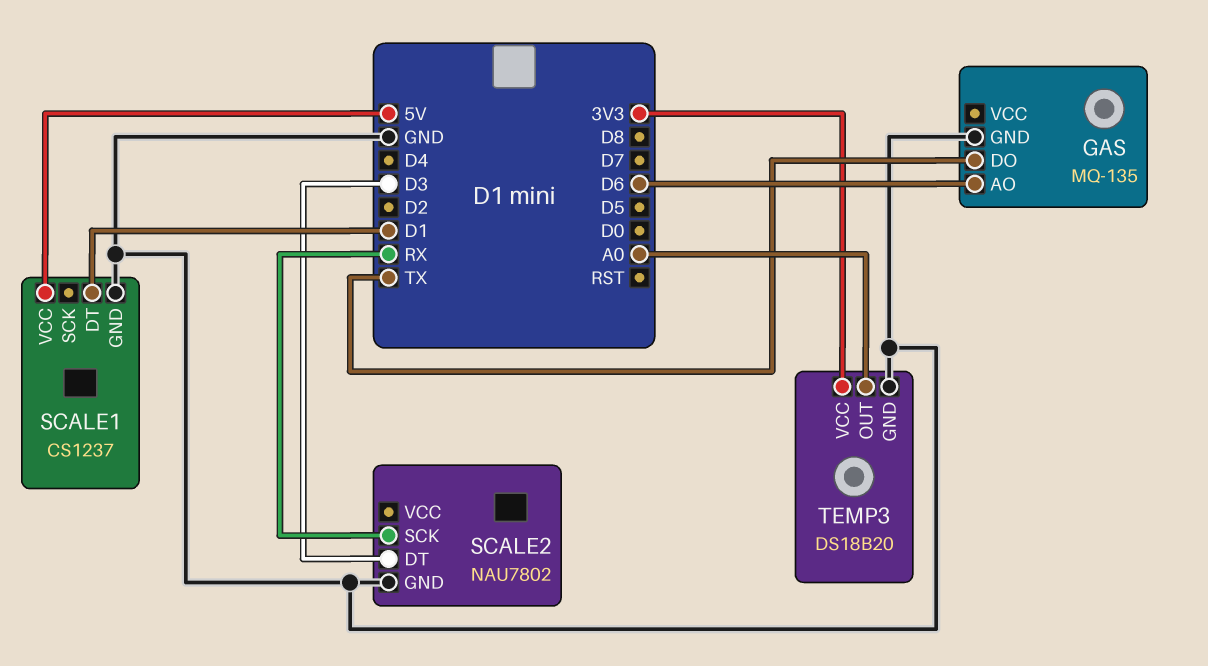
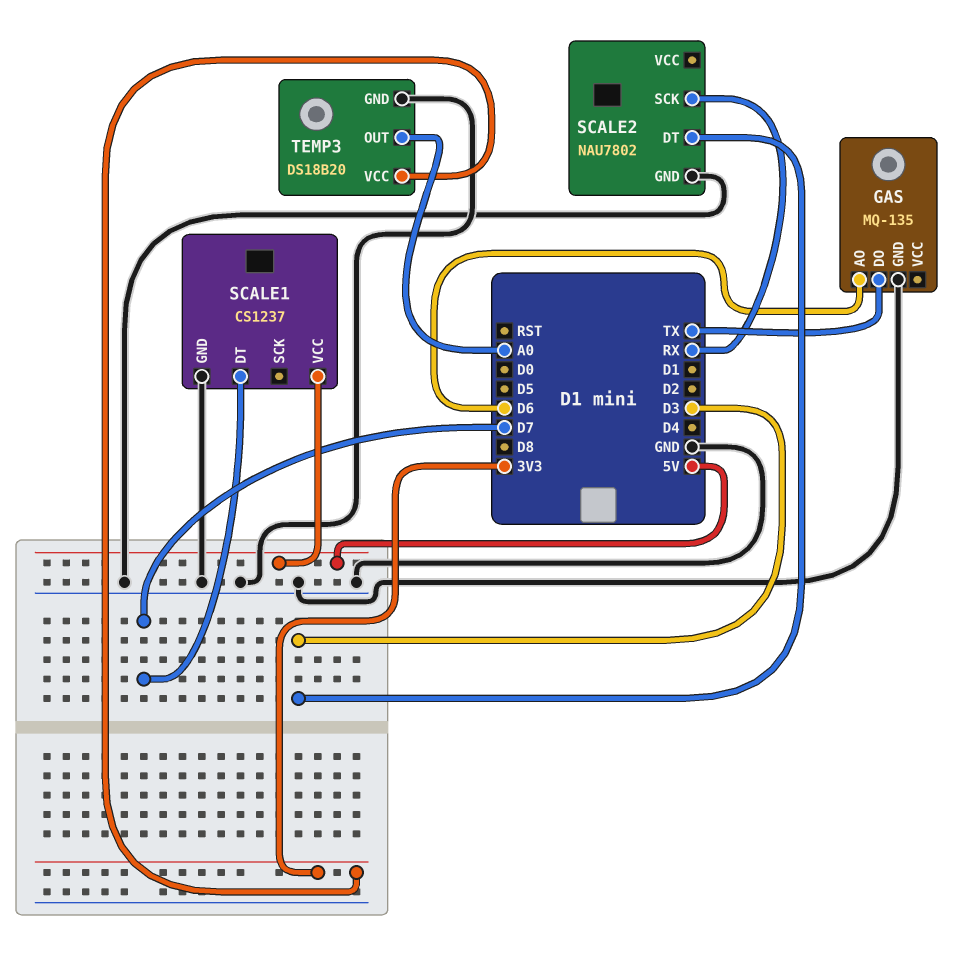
SCALE1 pin DT: D1 -> D7

